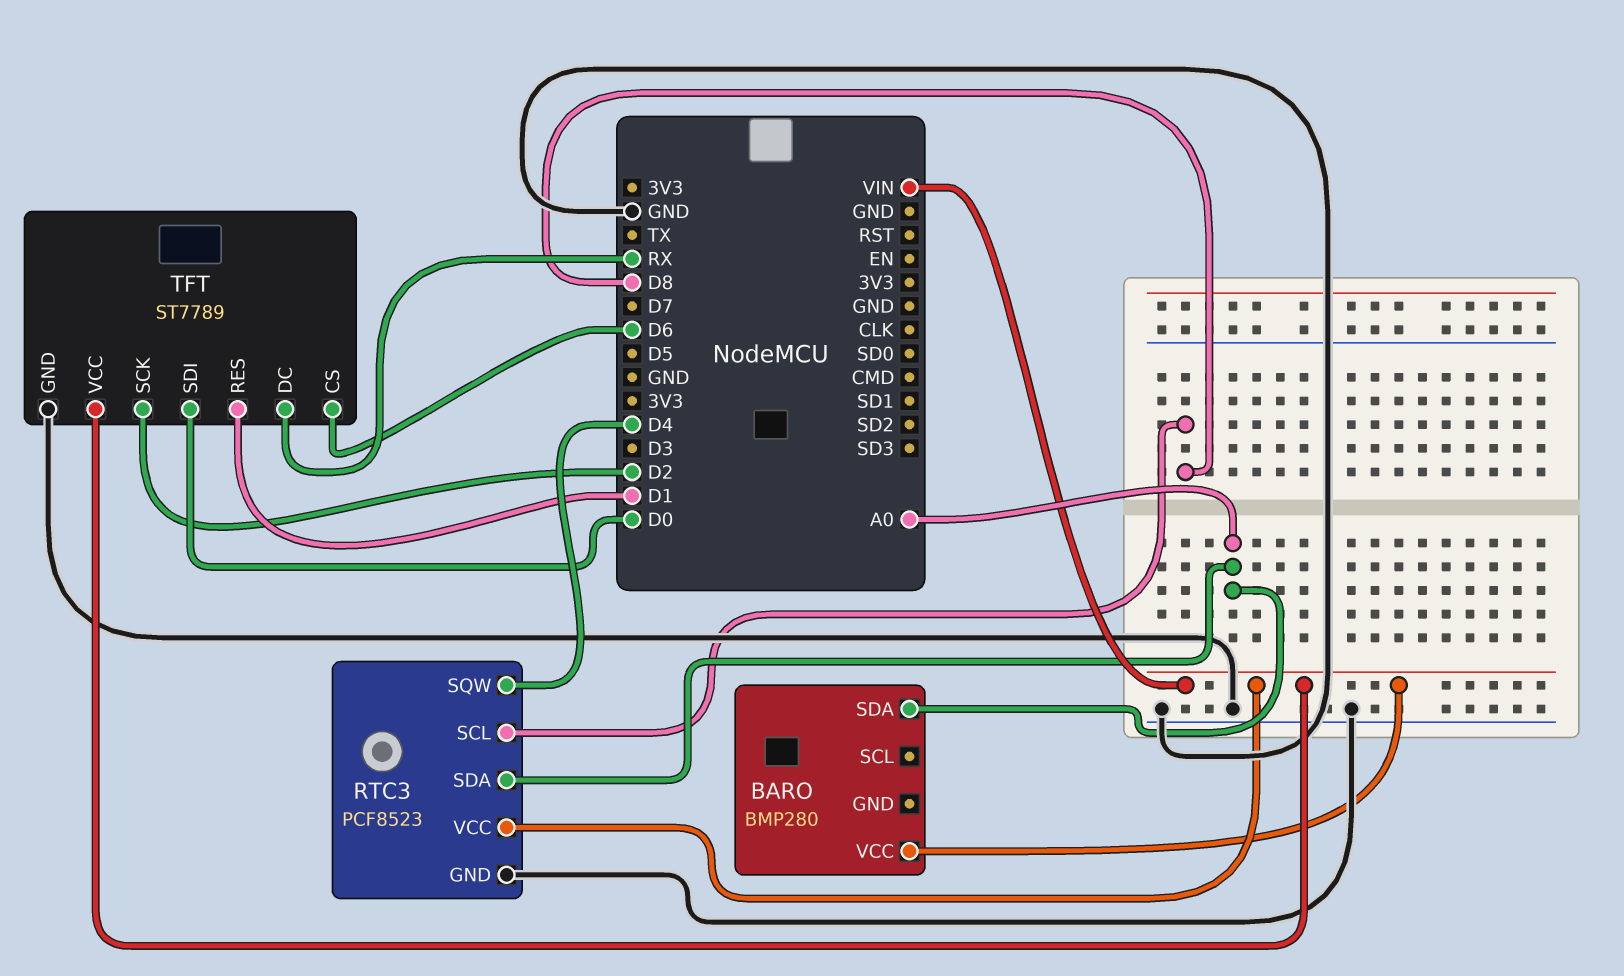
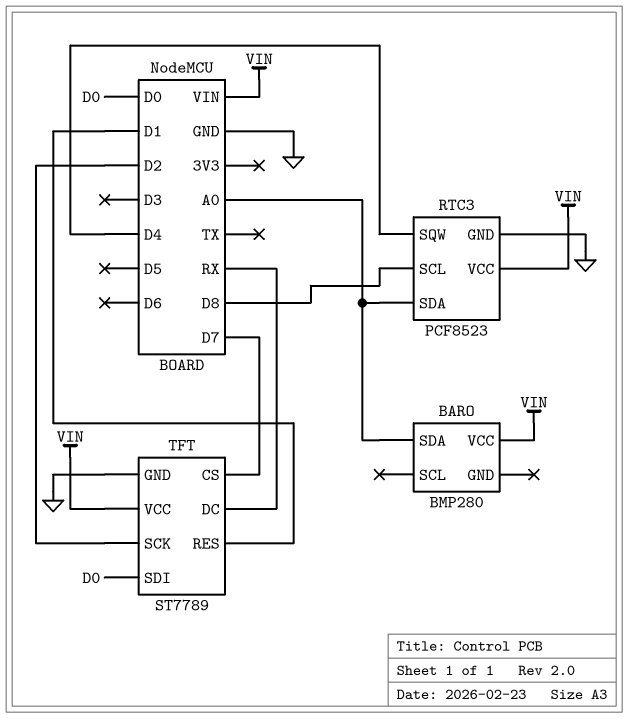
TFT pin CS: D6 -> D7

